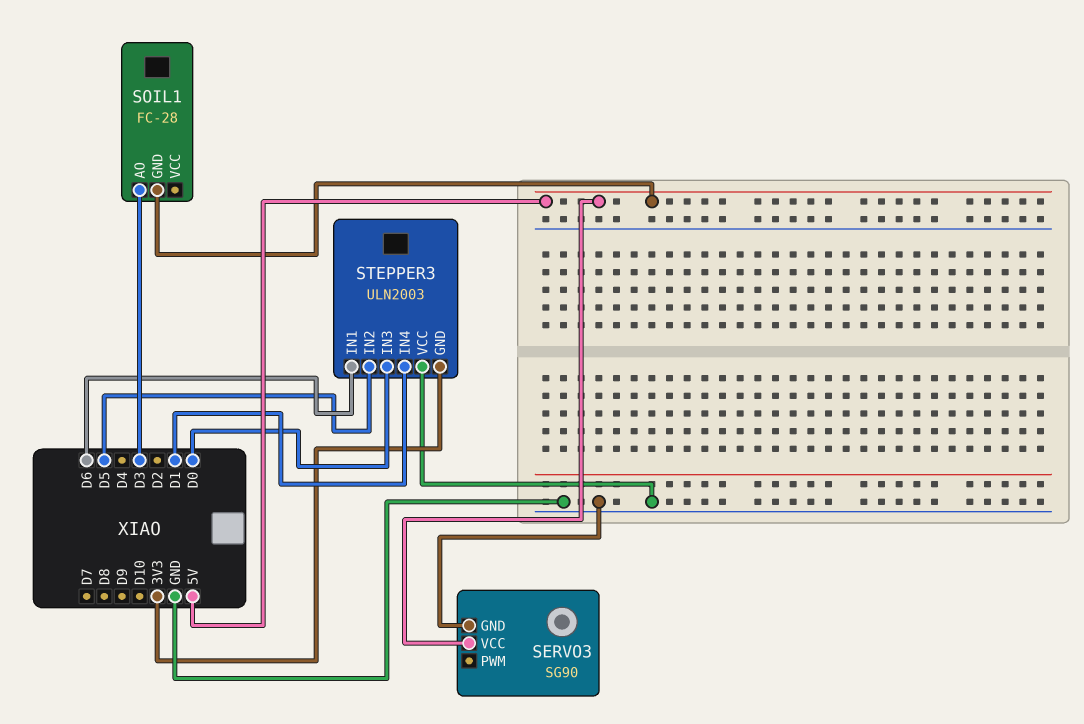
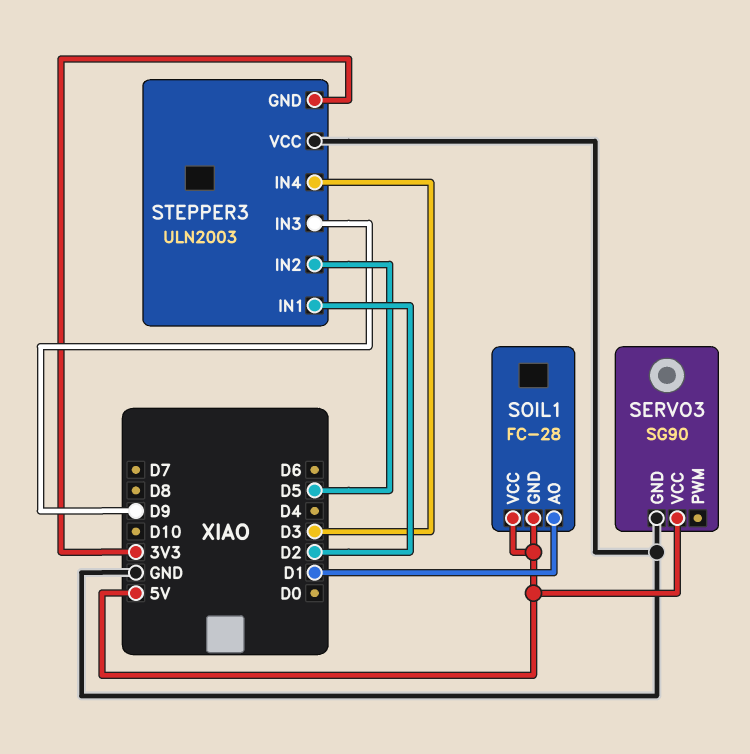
SOIL1 pin AO: D3 -> D1
SOIL1 pin VCC: none -> 5V
STEPPER3 pin IN1: D6 -> D2
STEPPER3 pin IN3: D0 -> D9
STEPPER3 pin IN4: D1 -> D3

